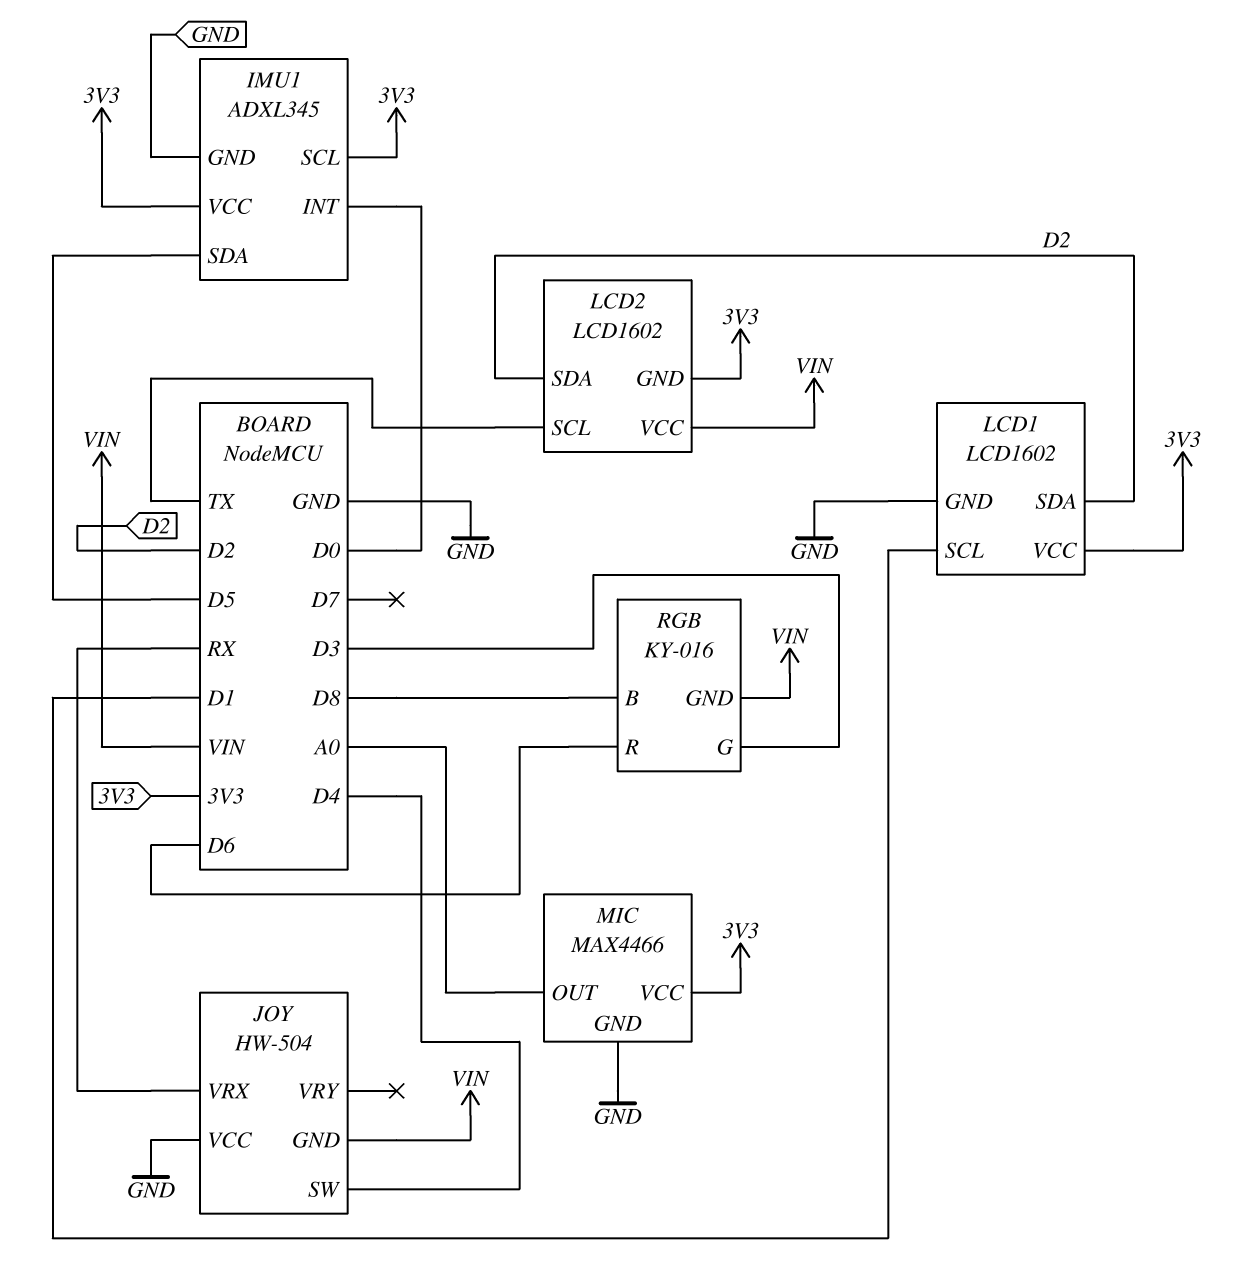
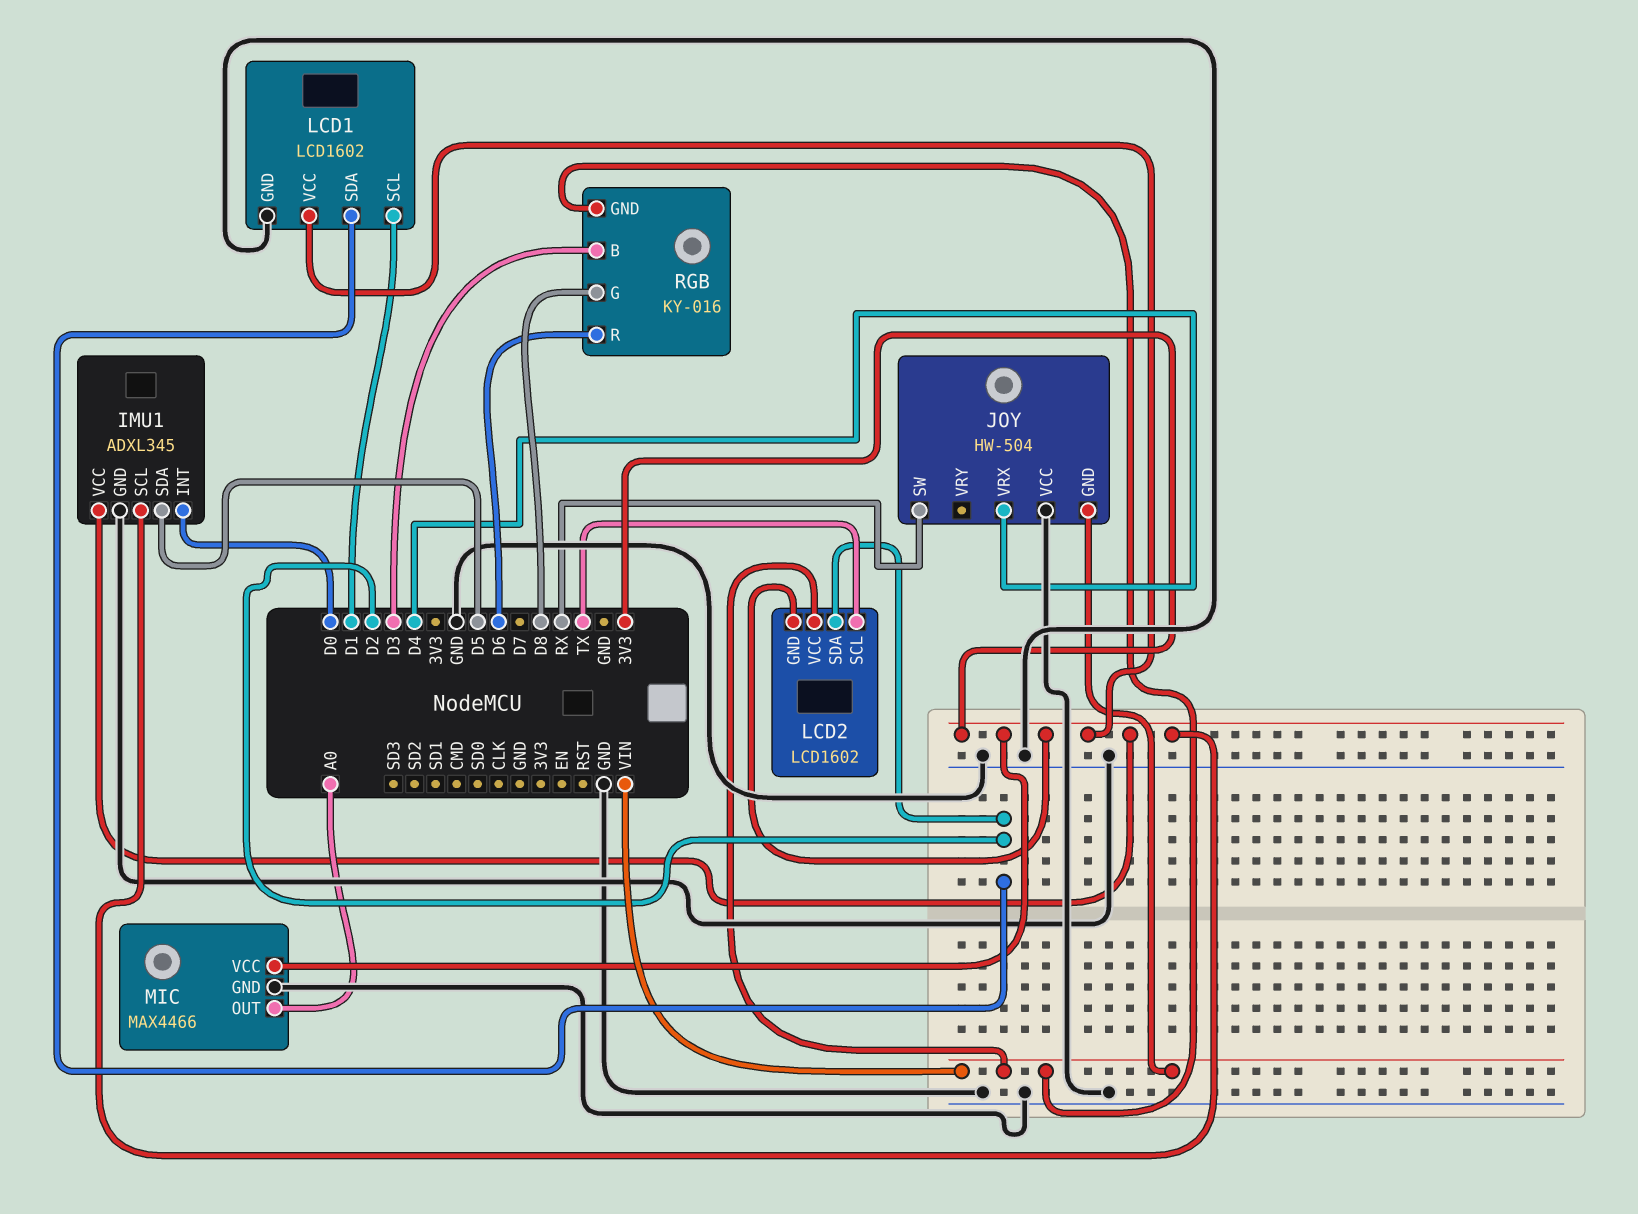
JOY pin SW: D4 -> RX
JOY pin VRX: RX -> D4
RGB pin B: D8 -> D3
RGB pin G: D3 -> D8

